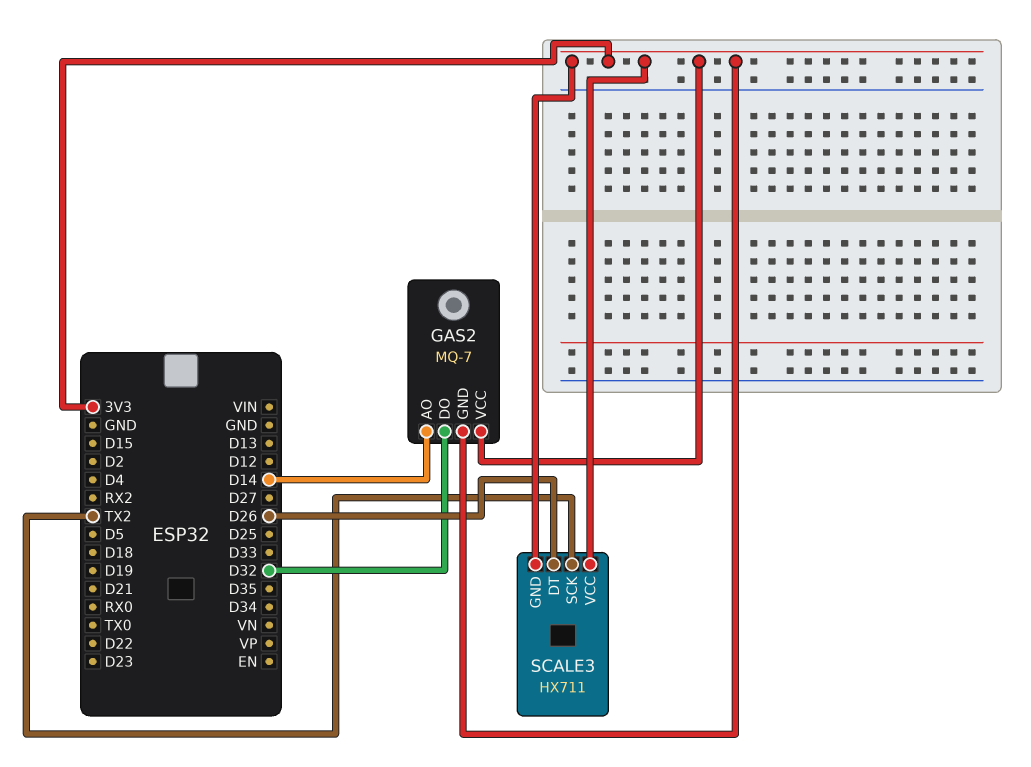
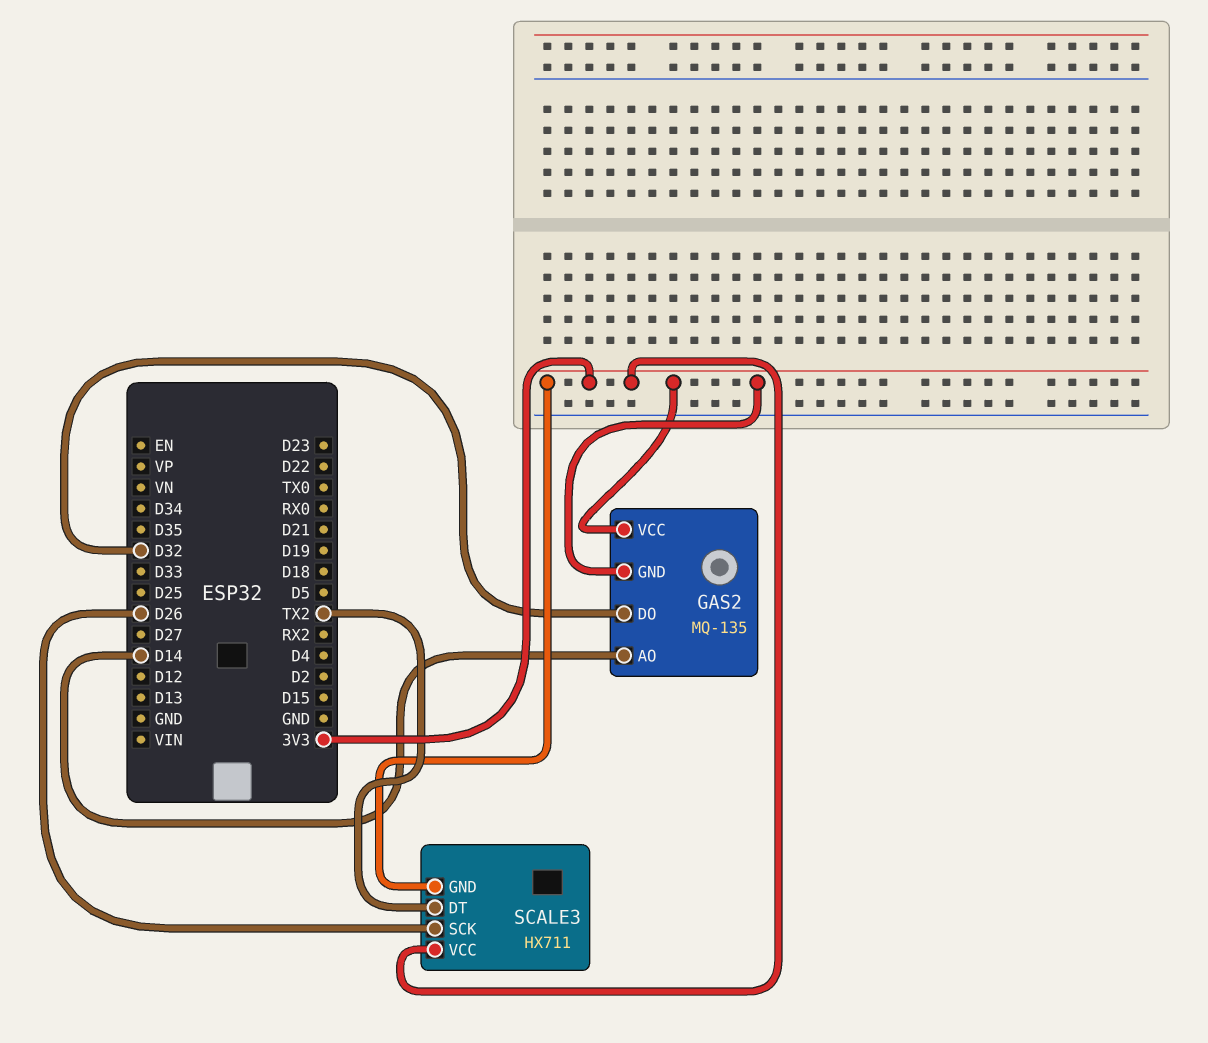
GAS2: MQ-7 -> MQ-135
SCALE3 pin DT: D26 -> TX2
SCALE3 pin SCK: TX2 -> D26

